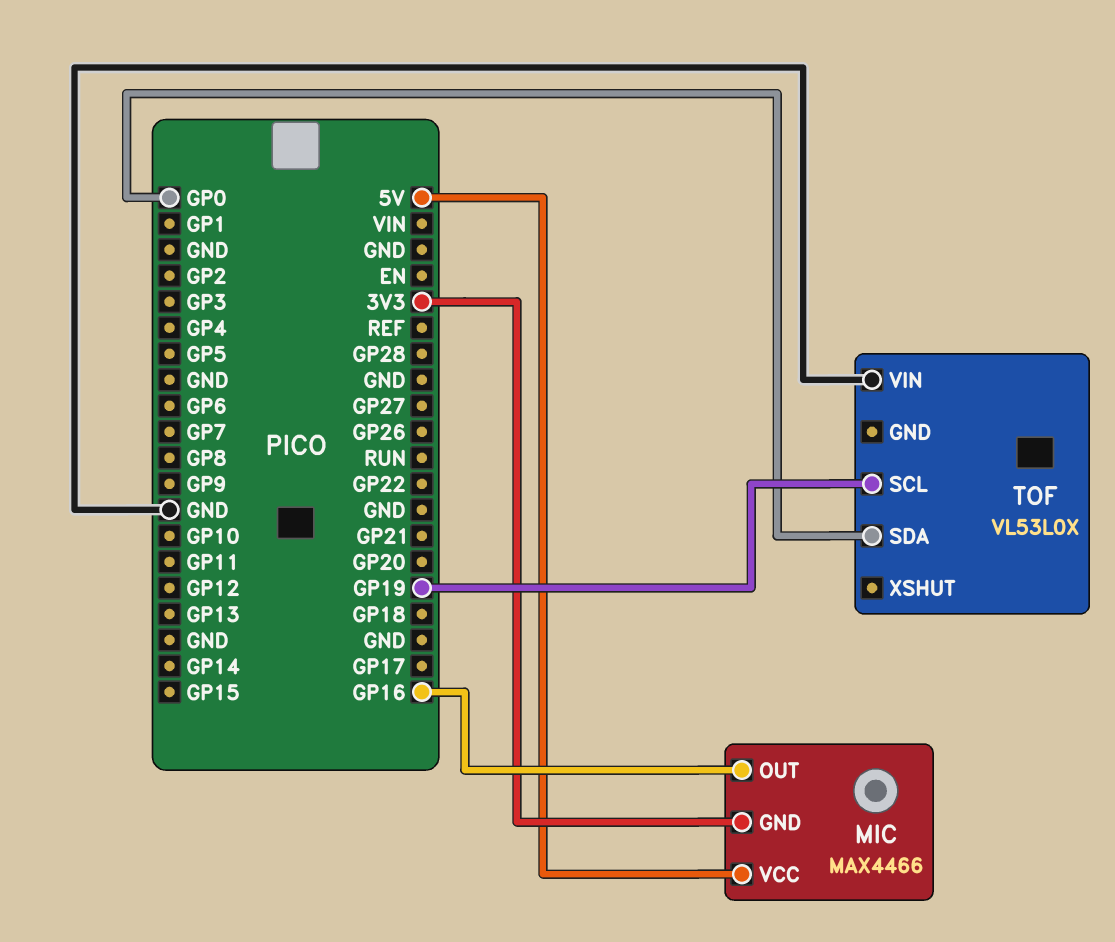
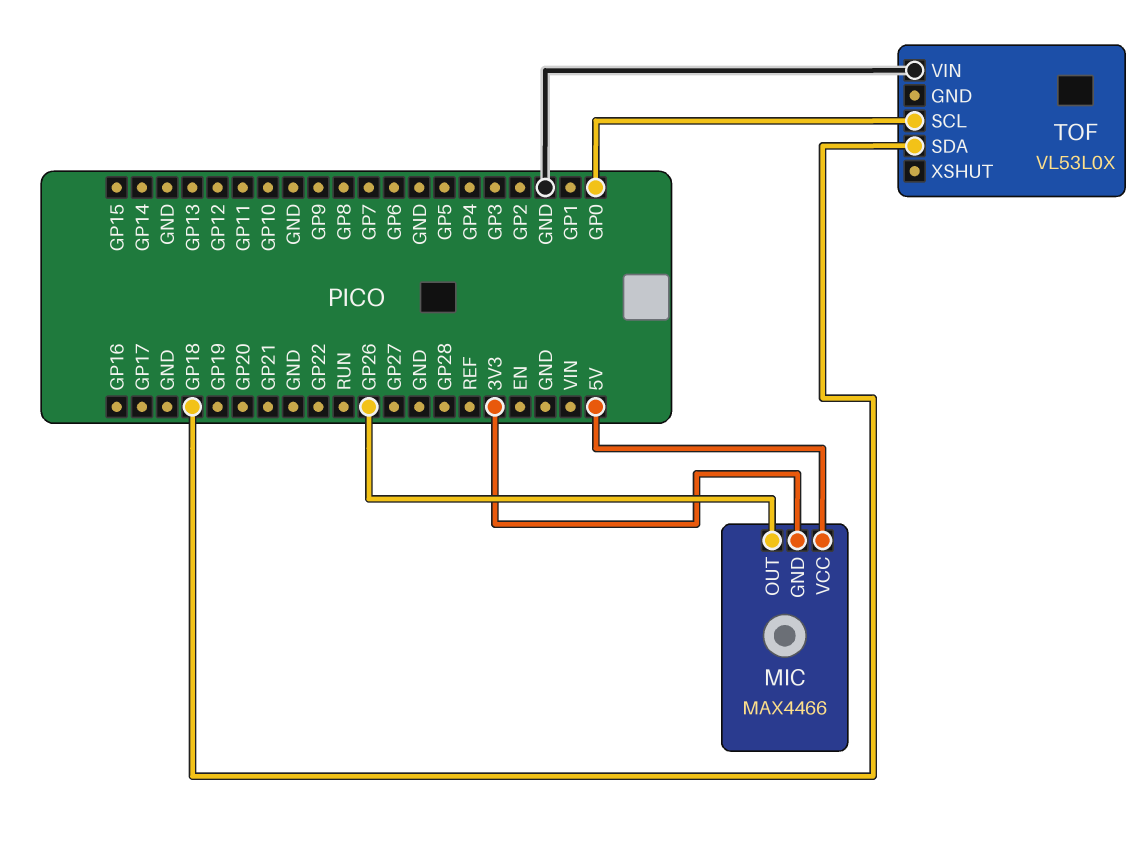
MIC pin OUT: GP16 -> GP26
TOF pin SCL: GP19 -> GP0
TOF pin SDA: GP0 -> GP18

